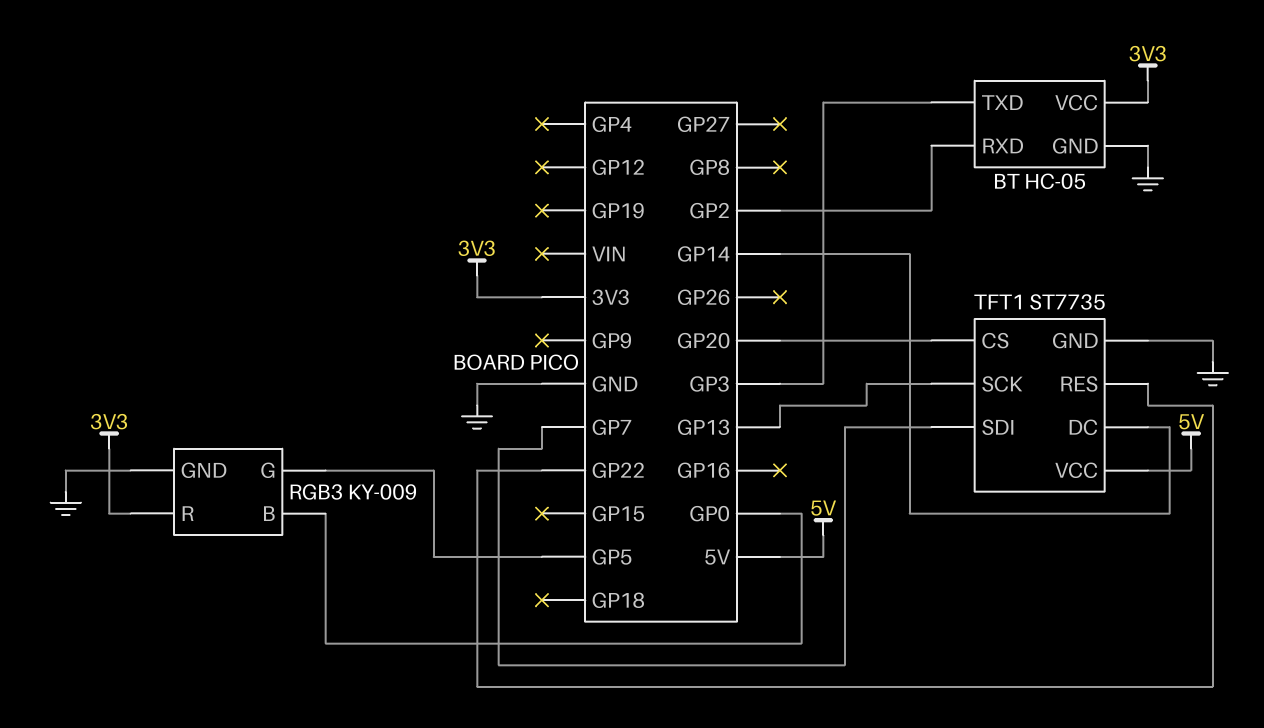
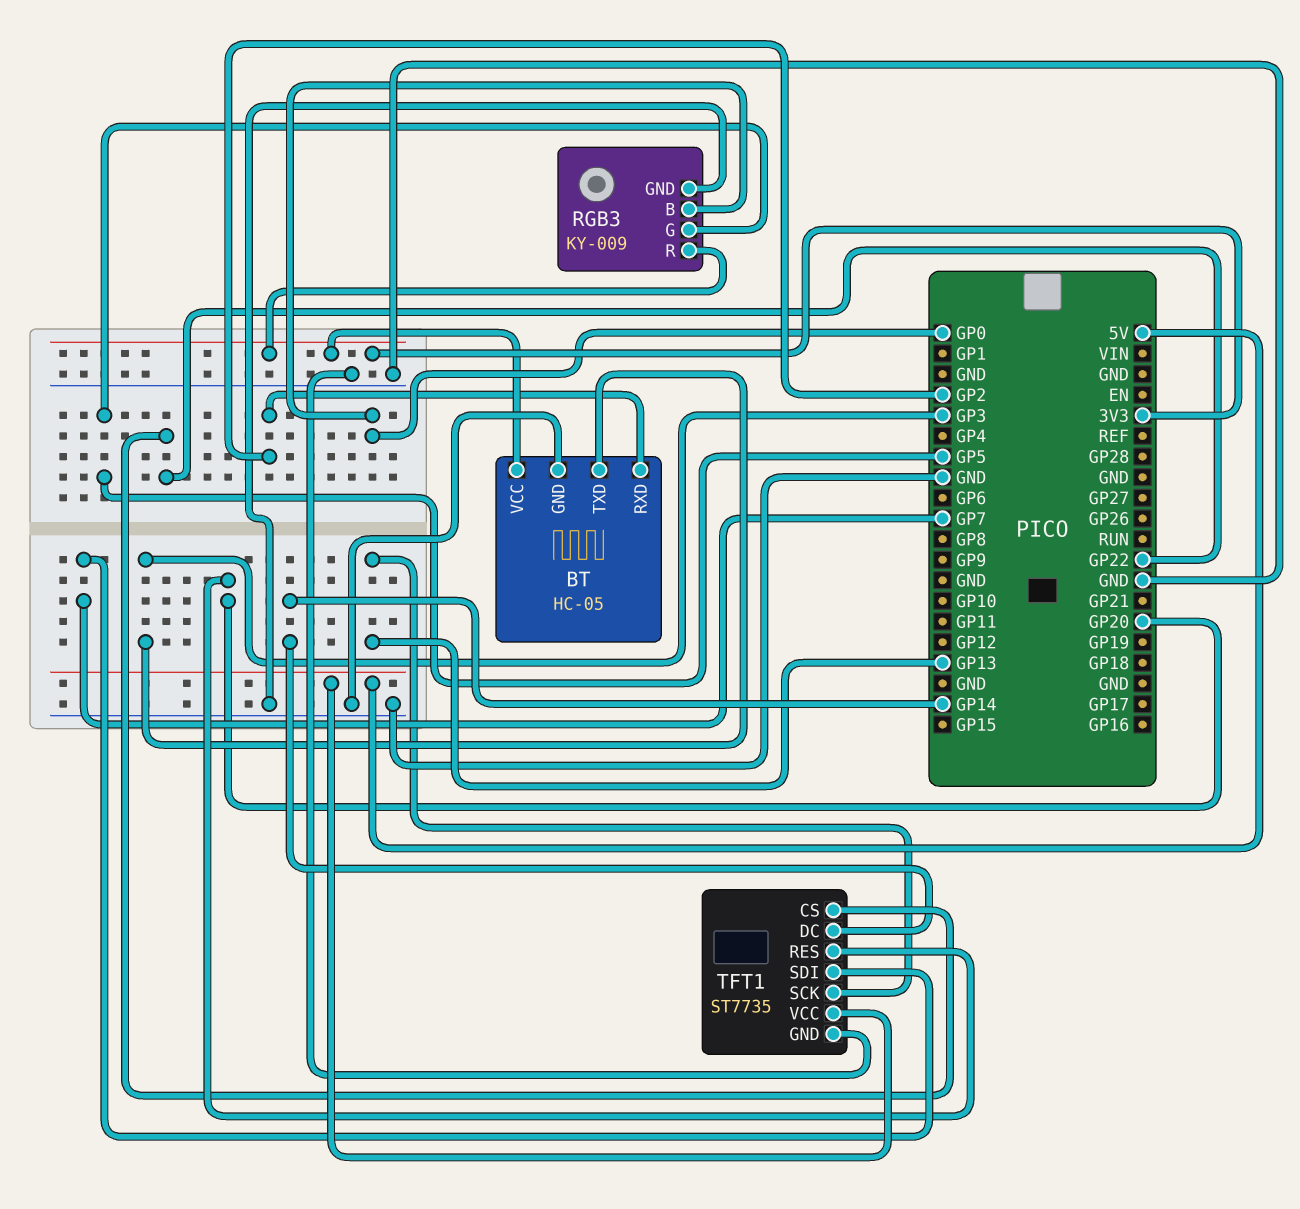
TFT1 pin CS: GP20 -> GP22
TFT1 pin RES: GP22 -> GP20

